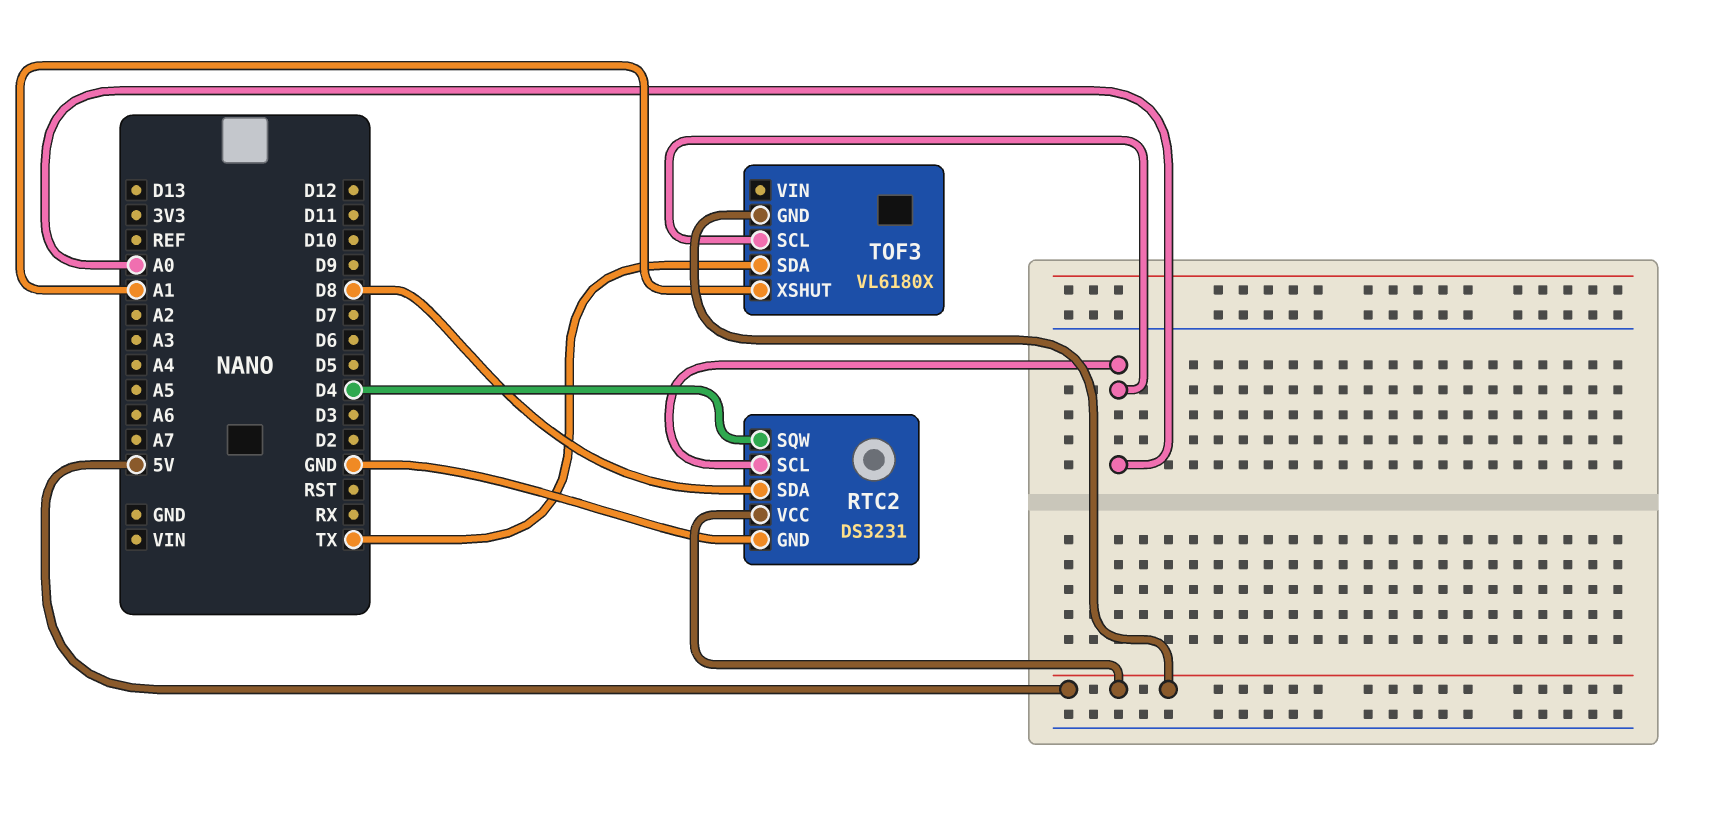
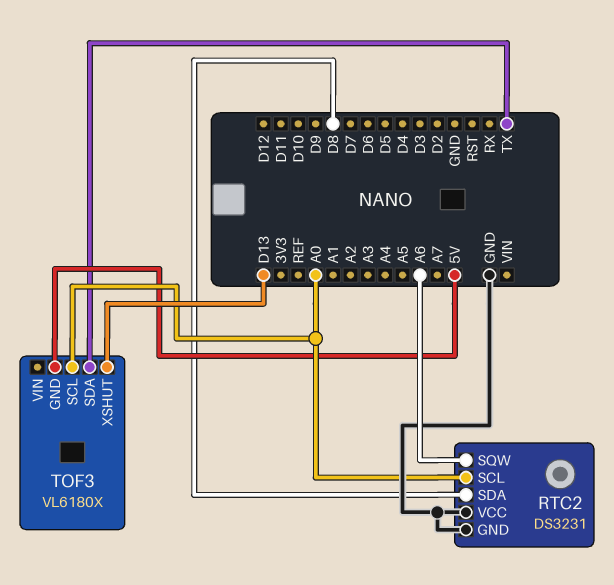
RTC2 pin SQW: D4 -> A6
RTC2 pin VCC: 5V -> GND
TOF3 pin XSHUT: A1 -> D13

